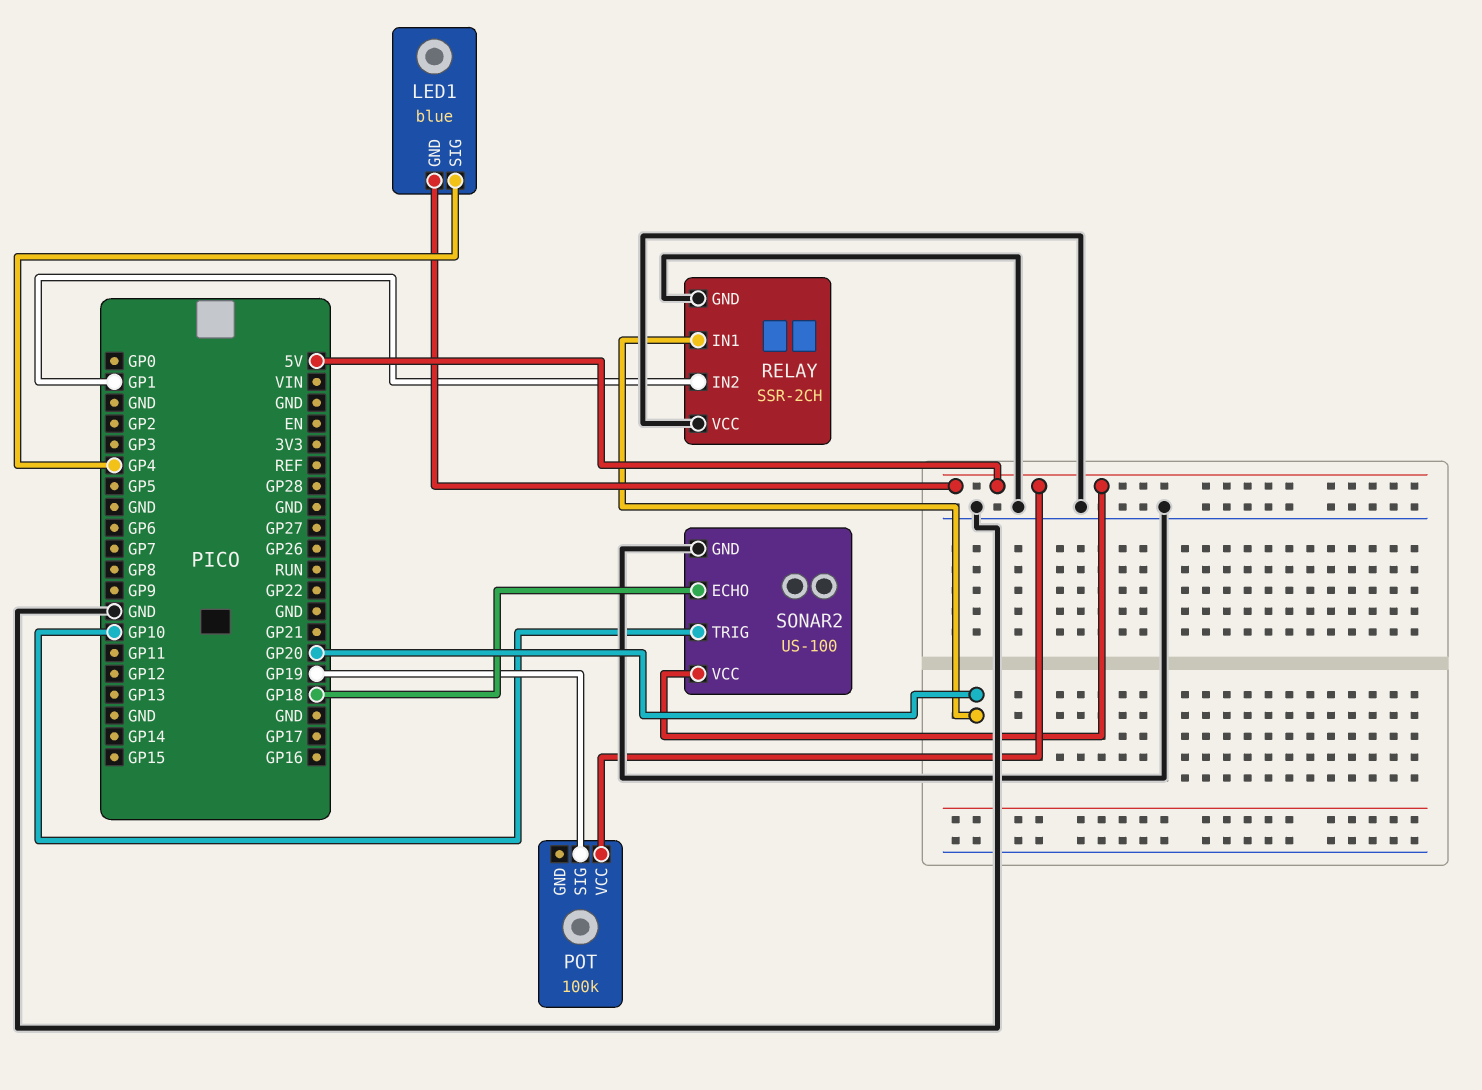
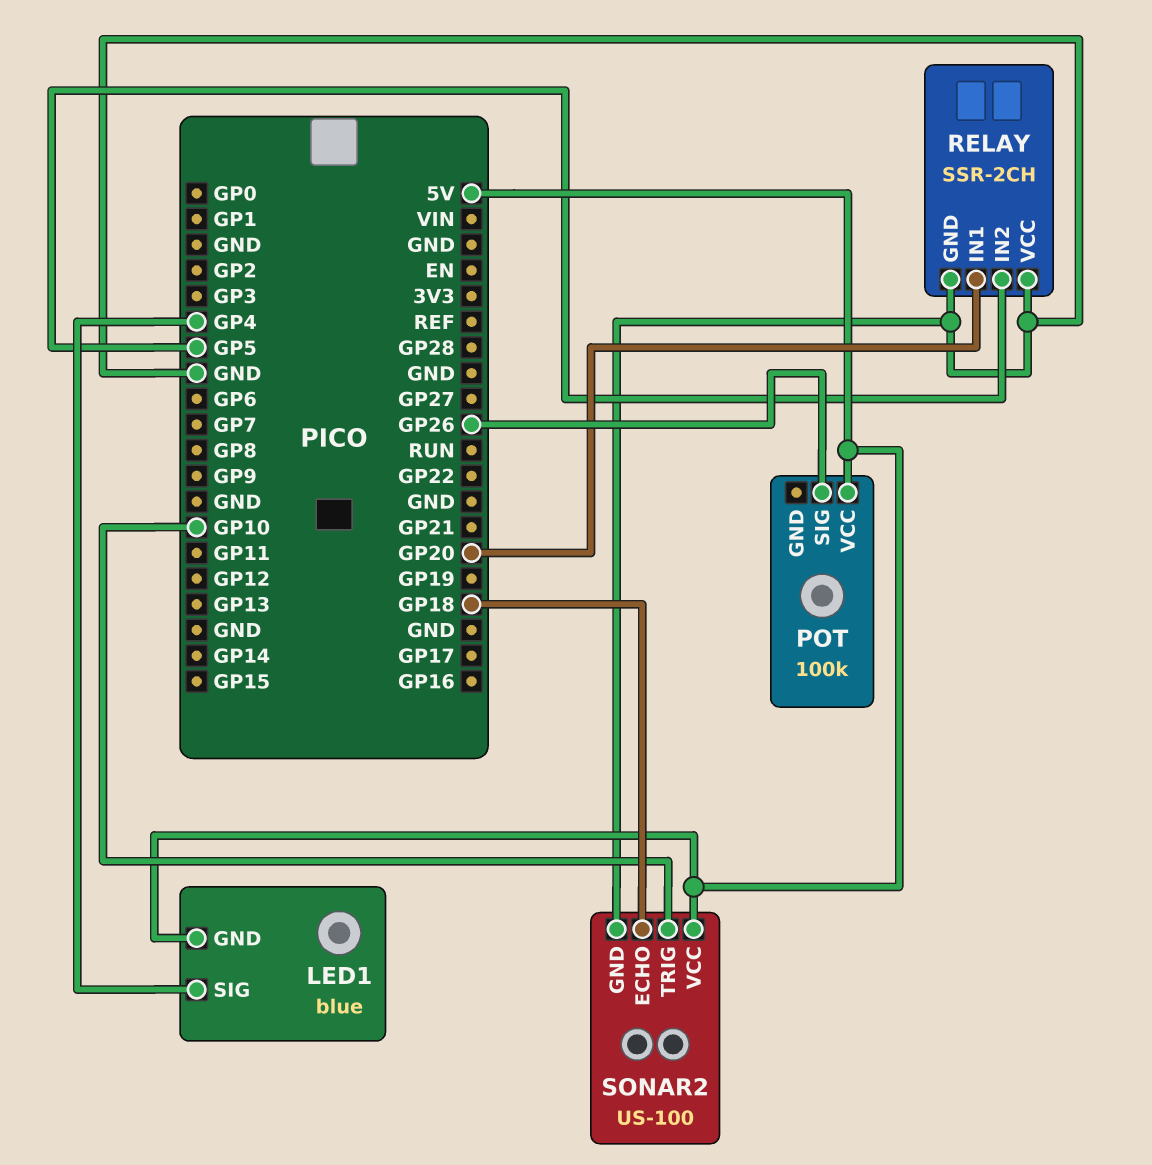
POT pin SIG: GP19 -> GP26
RELAY pin IN2: GP1 -> GP5

